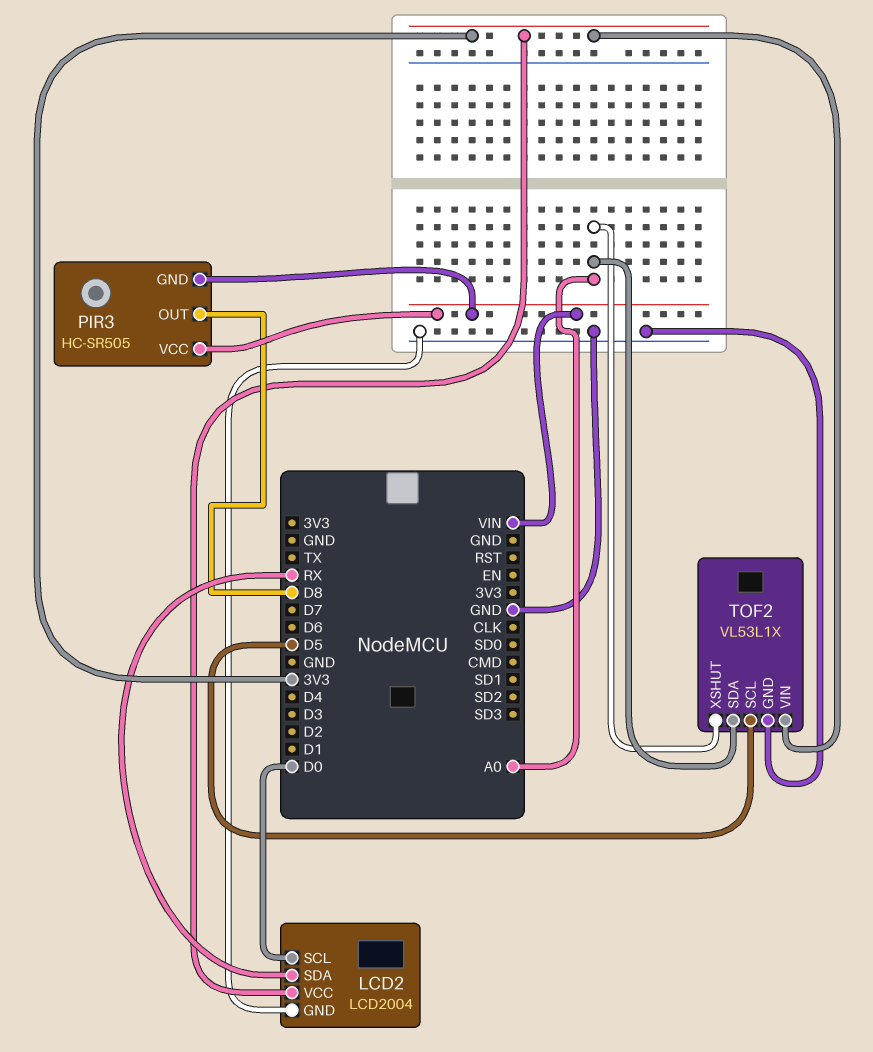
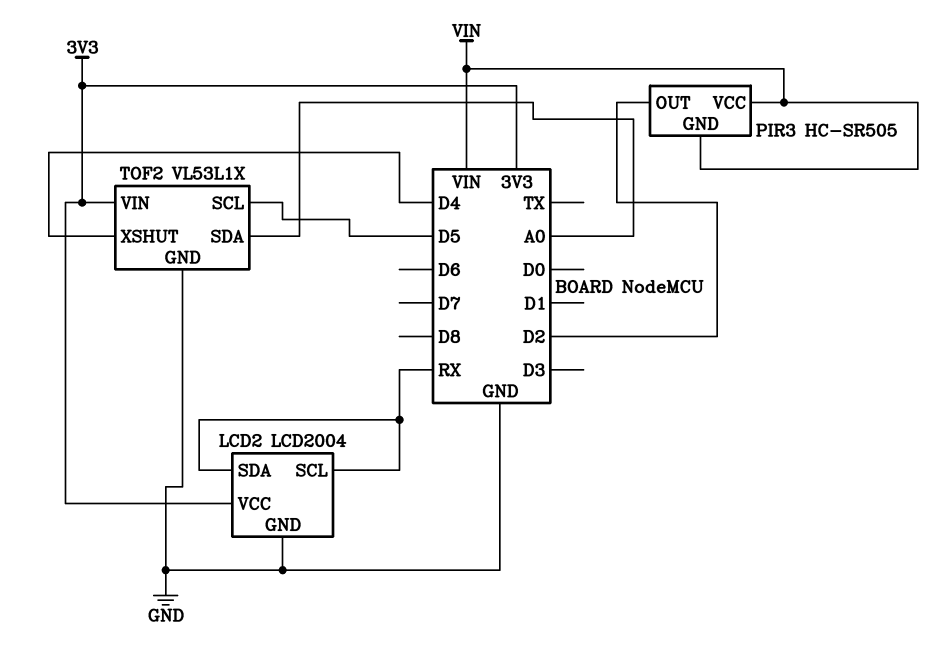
LCD2 pin SCL: D0 -> RX
PIR3 pin OUT: D8 -> D2
TOF2 pin XSHUT: A0 -> D4

